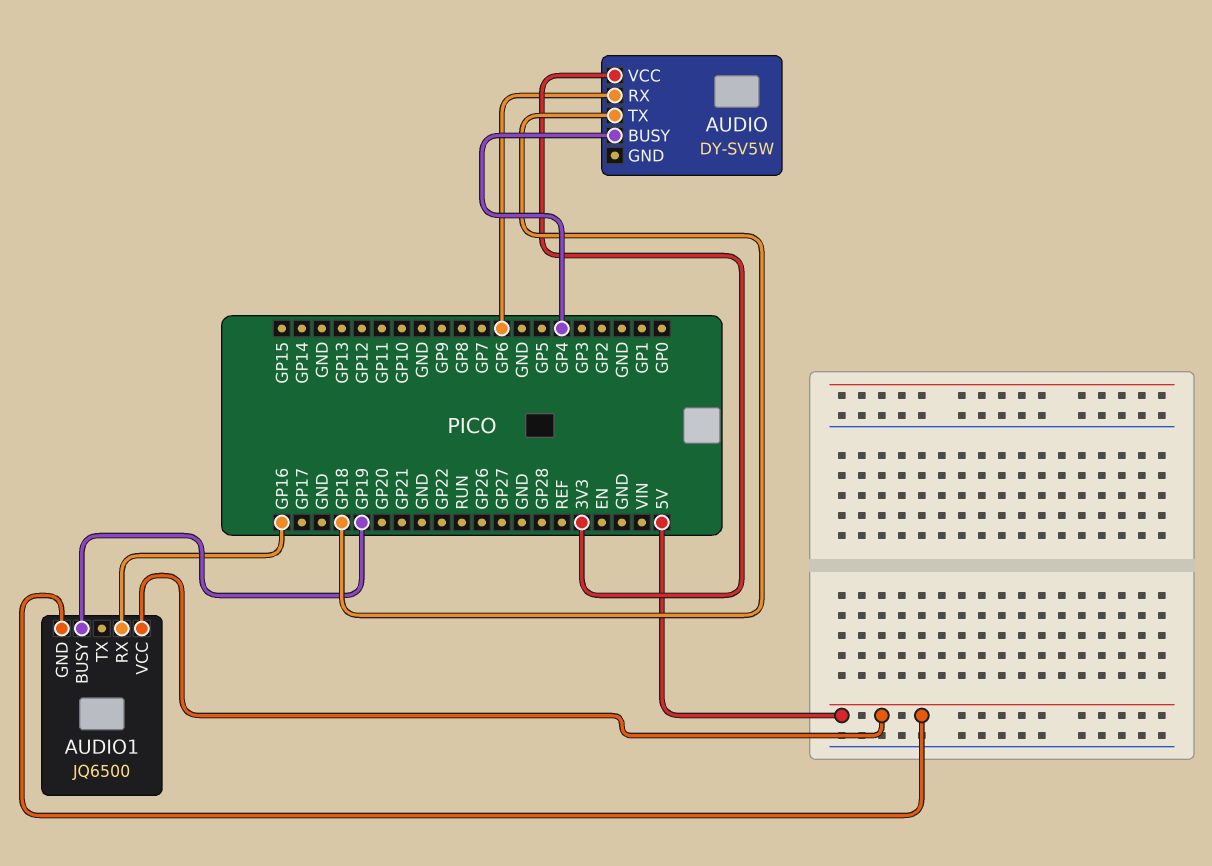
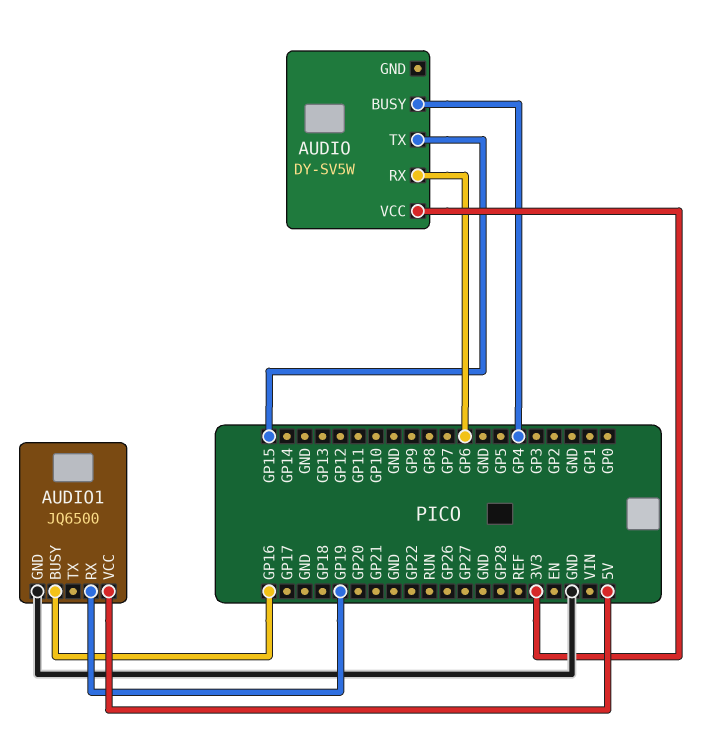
AUDIO pin TX: GP18 -> GP15
AUDIO1 pin BUSY: GP19 -> GP16
AUDIO1 pin GND: 5V -> GND
AUDIO1 pin RX: GP16 -> GP19

